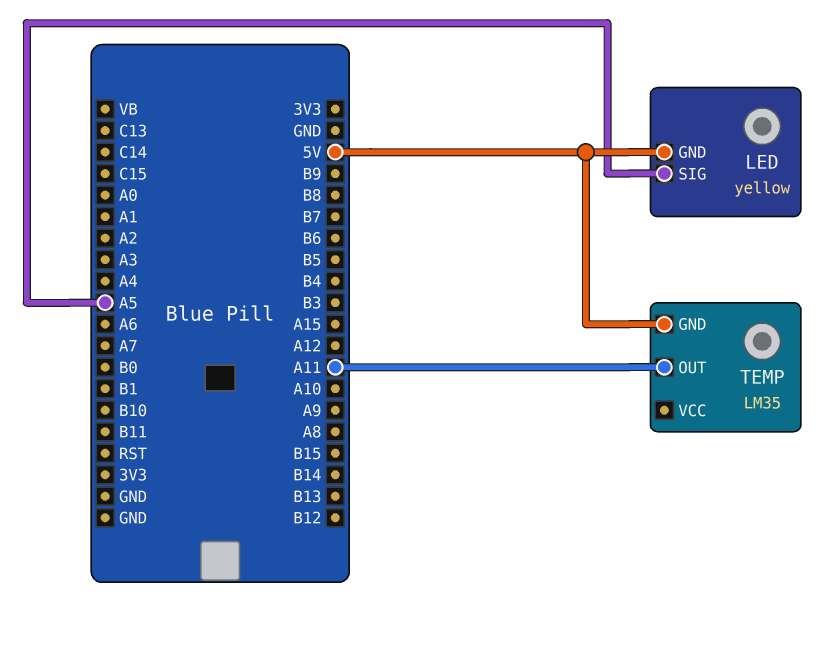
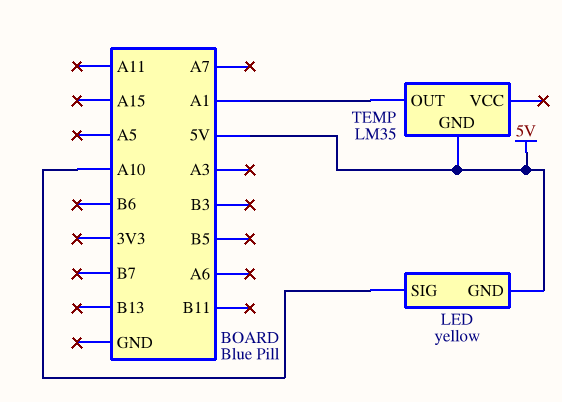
LED pin SIG: A5 -> A10
TEMP pin OUT: A11 -> A1

